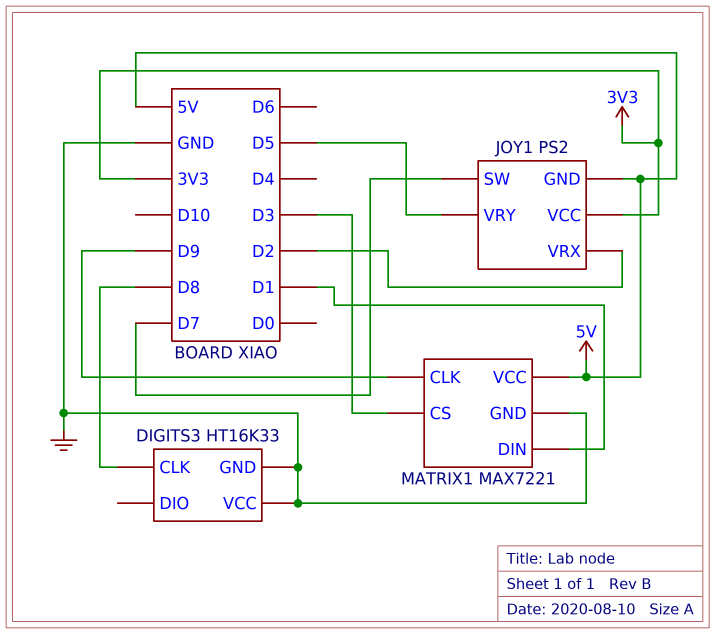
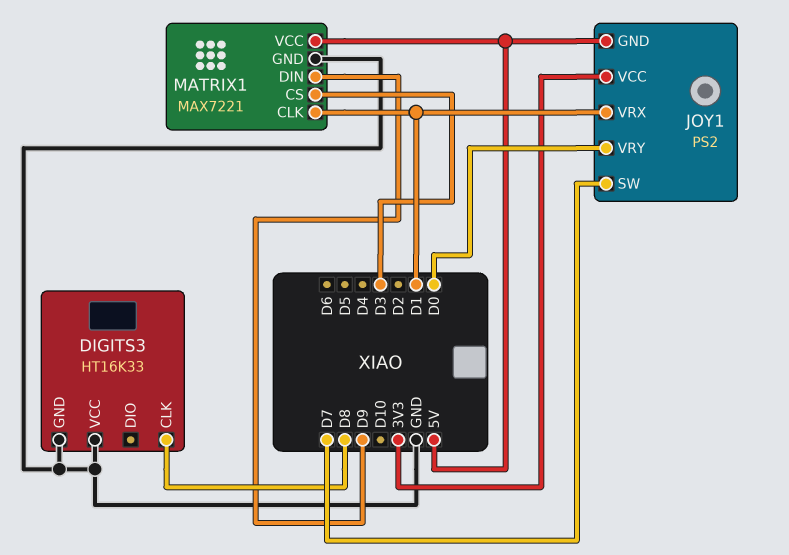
JOY1 pin VRX: D2 -> D1
JOY1 pin VRY: D5 -> D0
MATRIX1 pin CLK: D9 -> D1
MATRIX1 pin DIN: D1 -> D9

